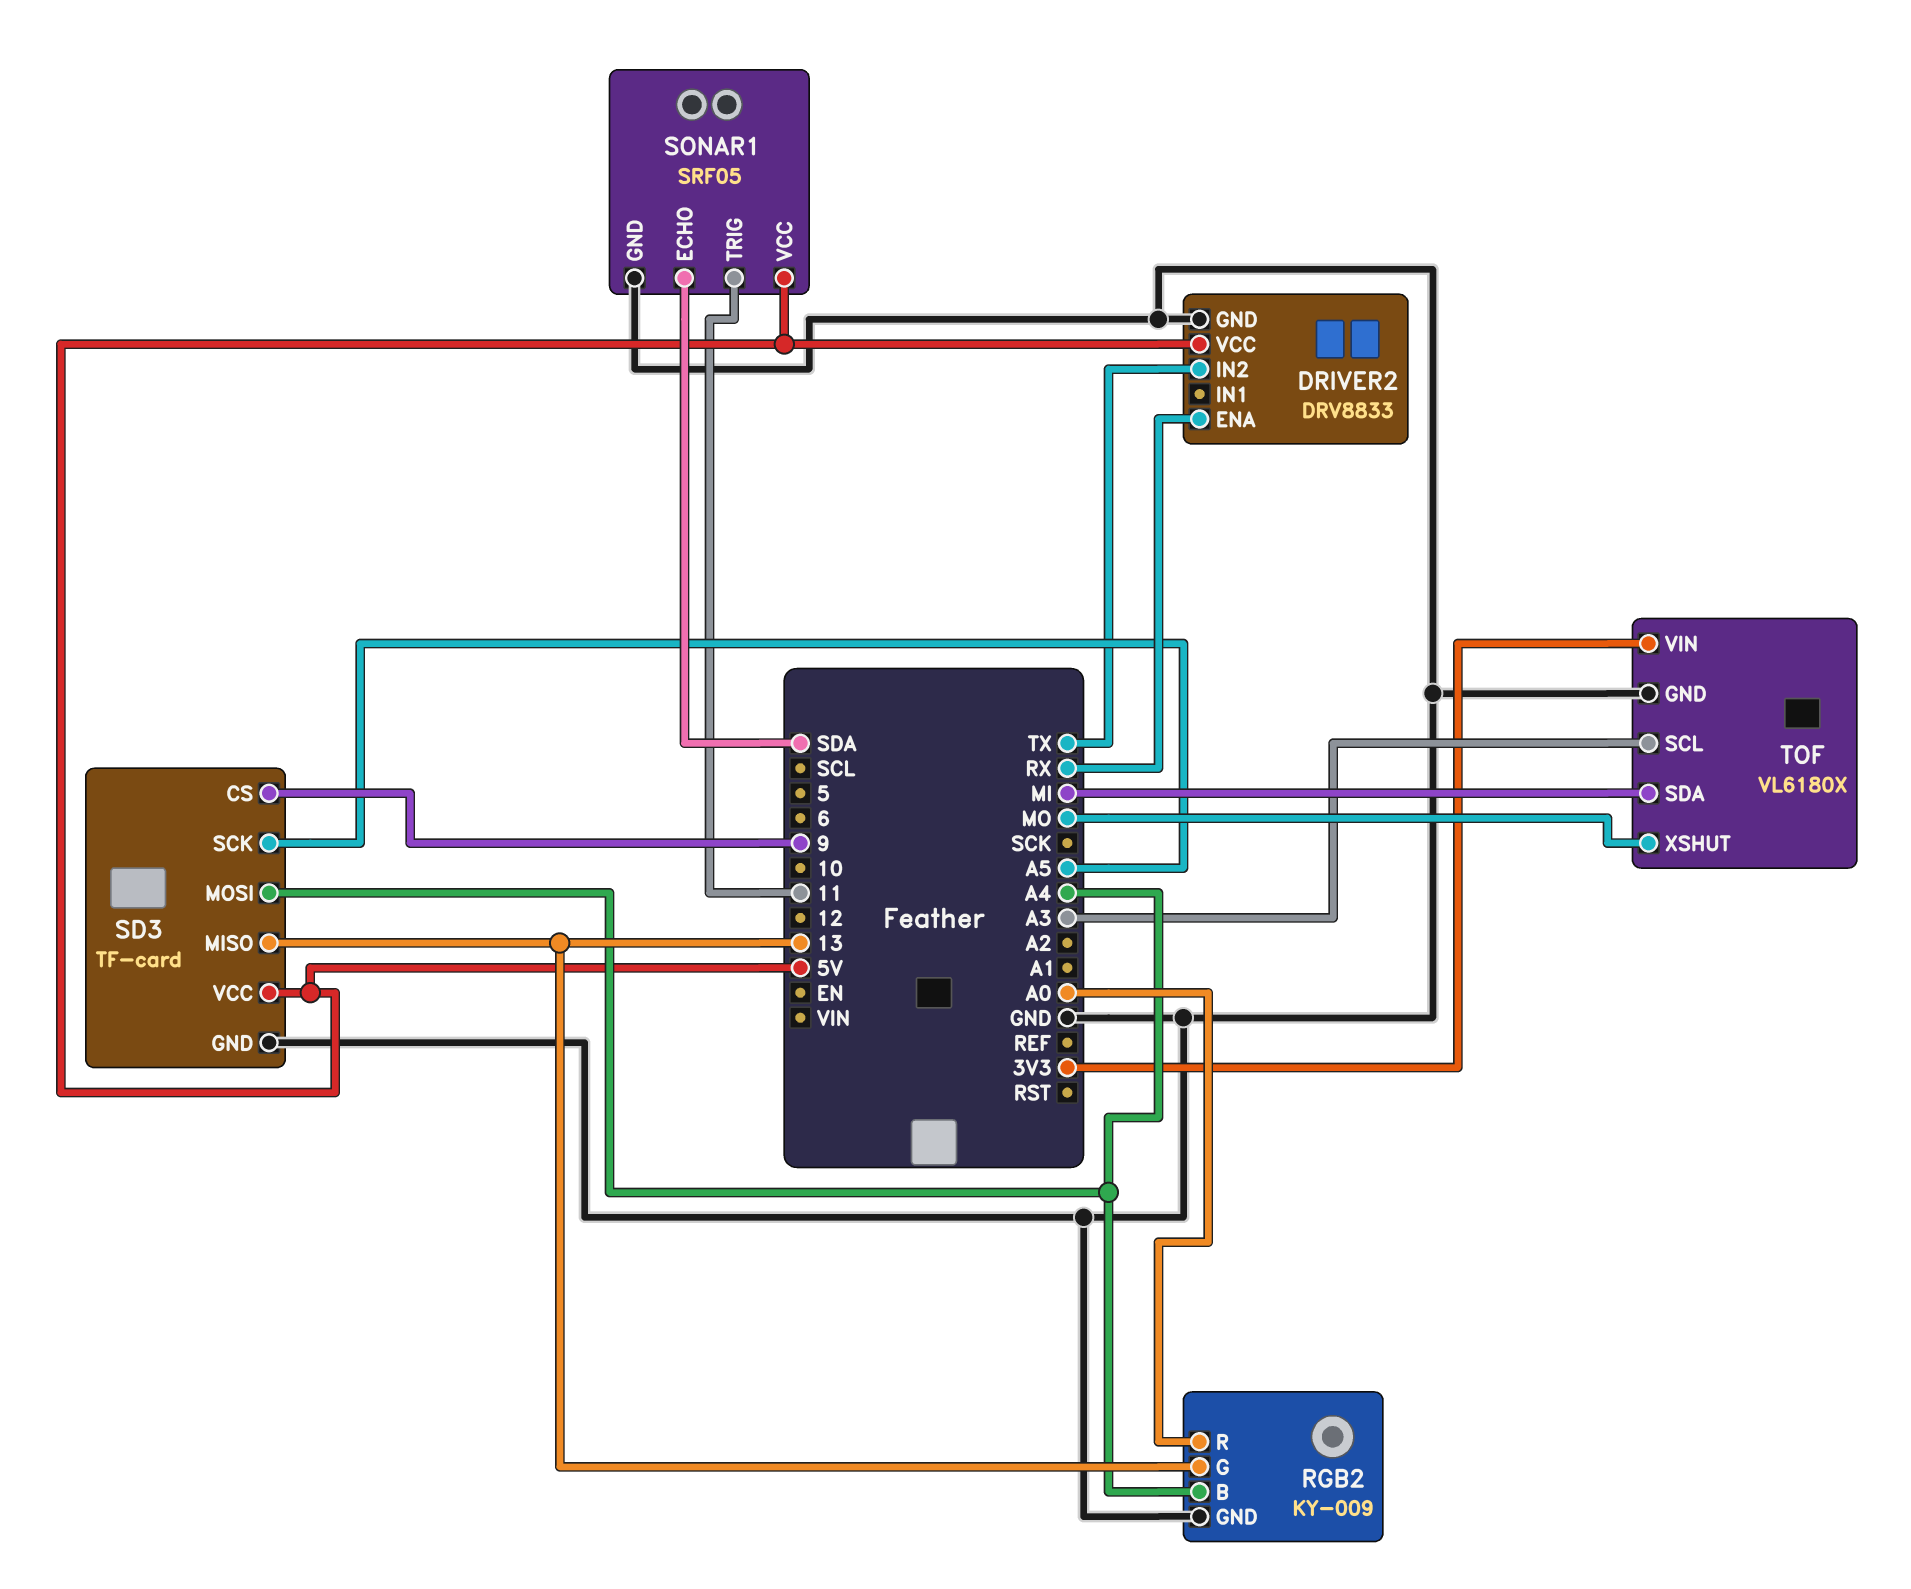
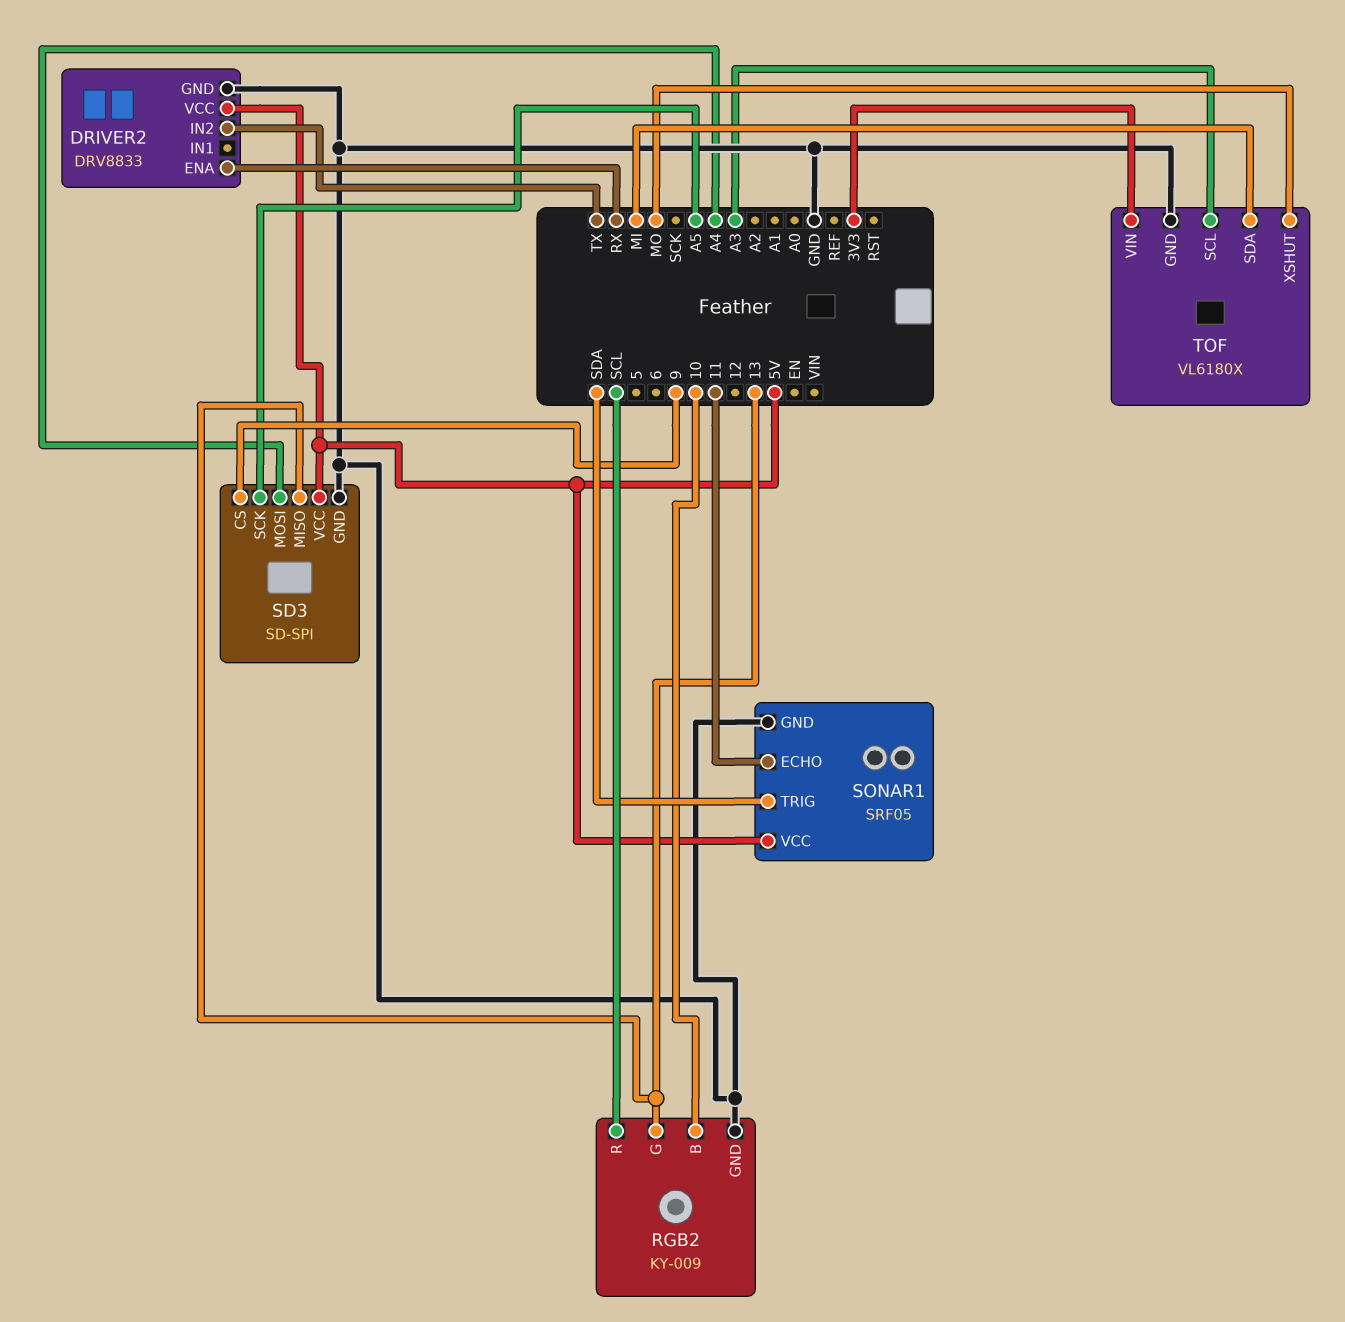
RGB2 pin B: A4 -> 10
RGB2 pin R: A0 -> SCL
SD3: TF-card -> SD-SPI
SONAR1 pin ECHO: SDA -> 11
SONAR1 pin TRIG: 11 -> SDA

